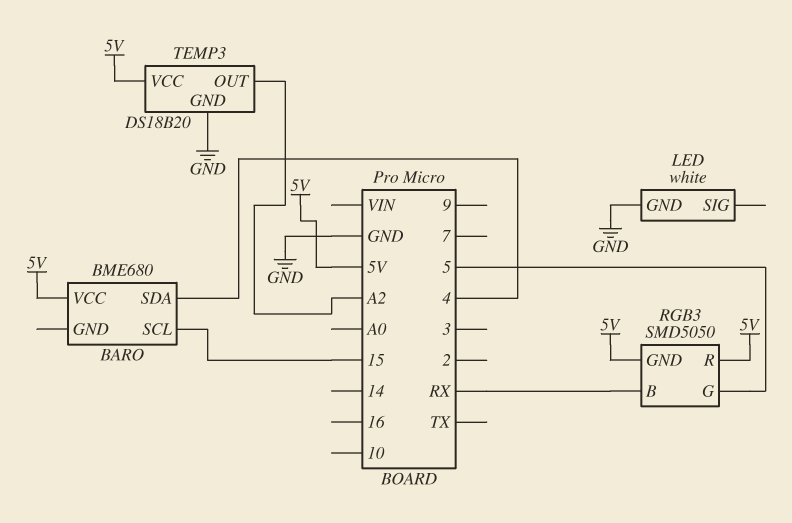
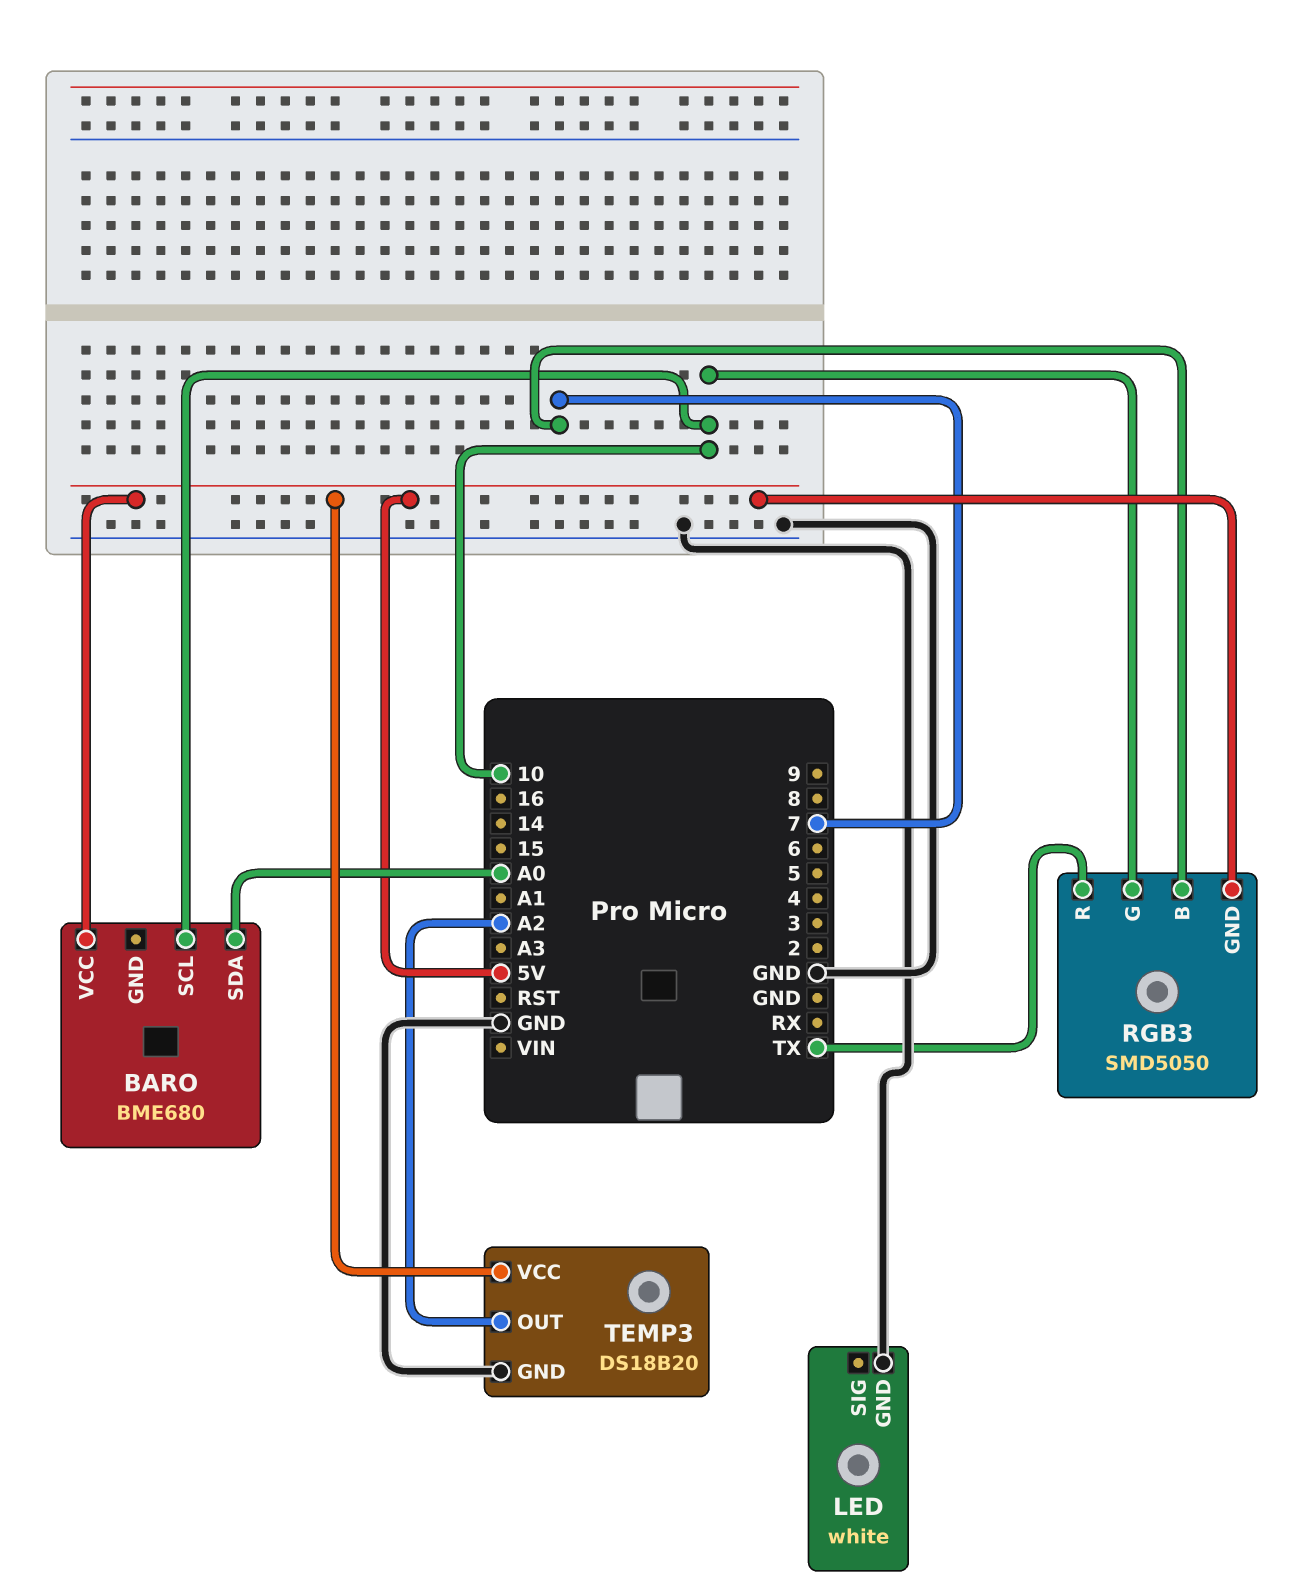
BARO pin SCL: 15 -> 10
BARO pin SDA: 4 -> A0
RGB3 pin B: RX -> 7
RGB3 pin G: 5 -> 10
RGB3 pin R: 5V -> TX

